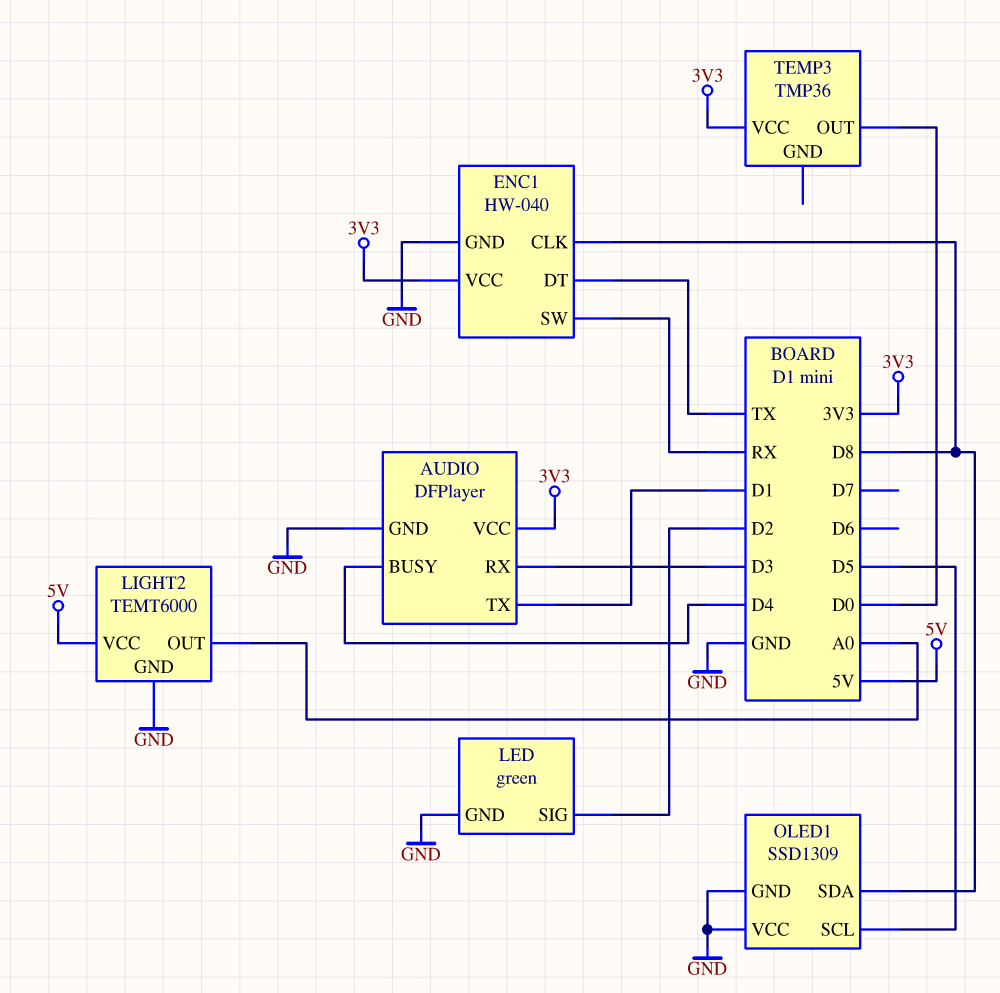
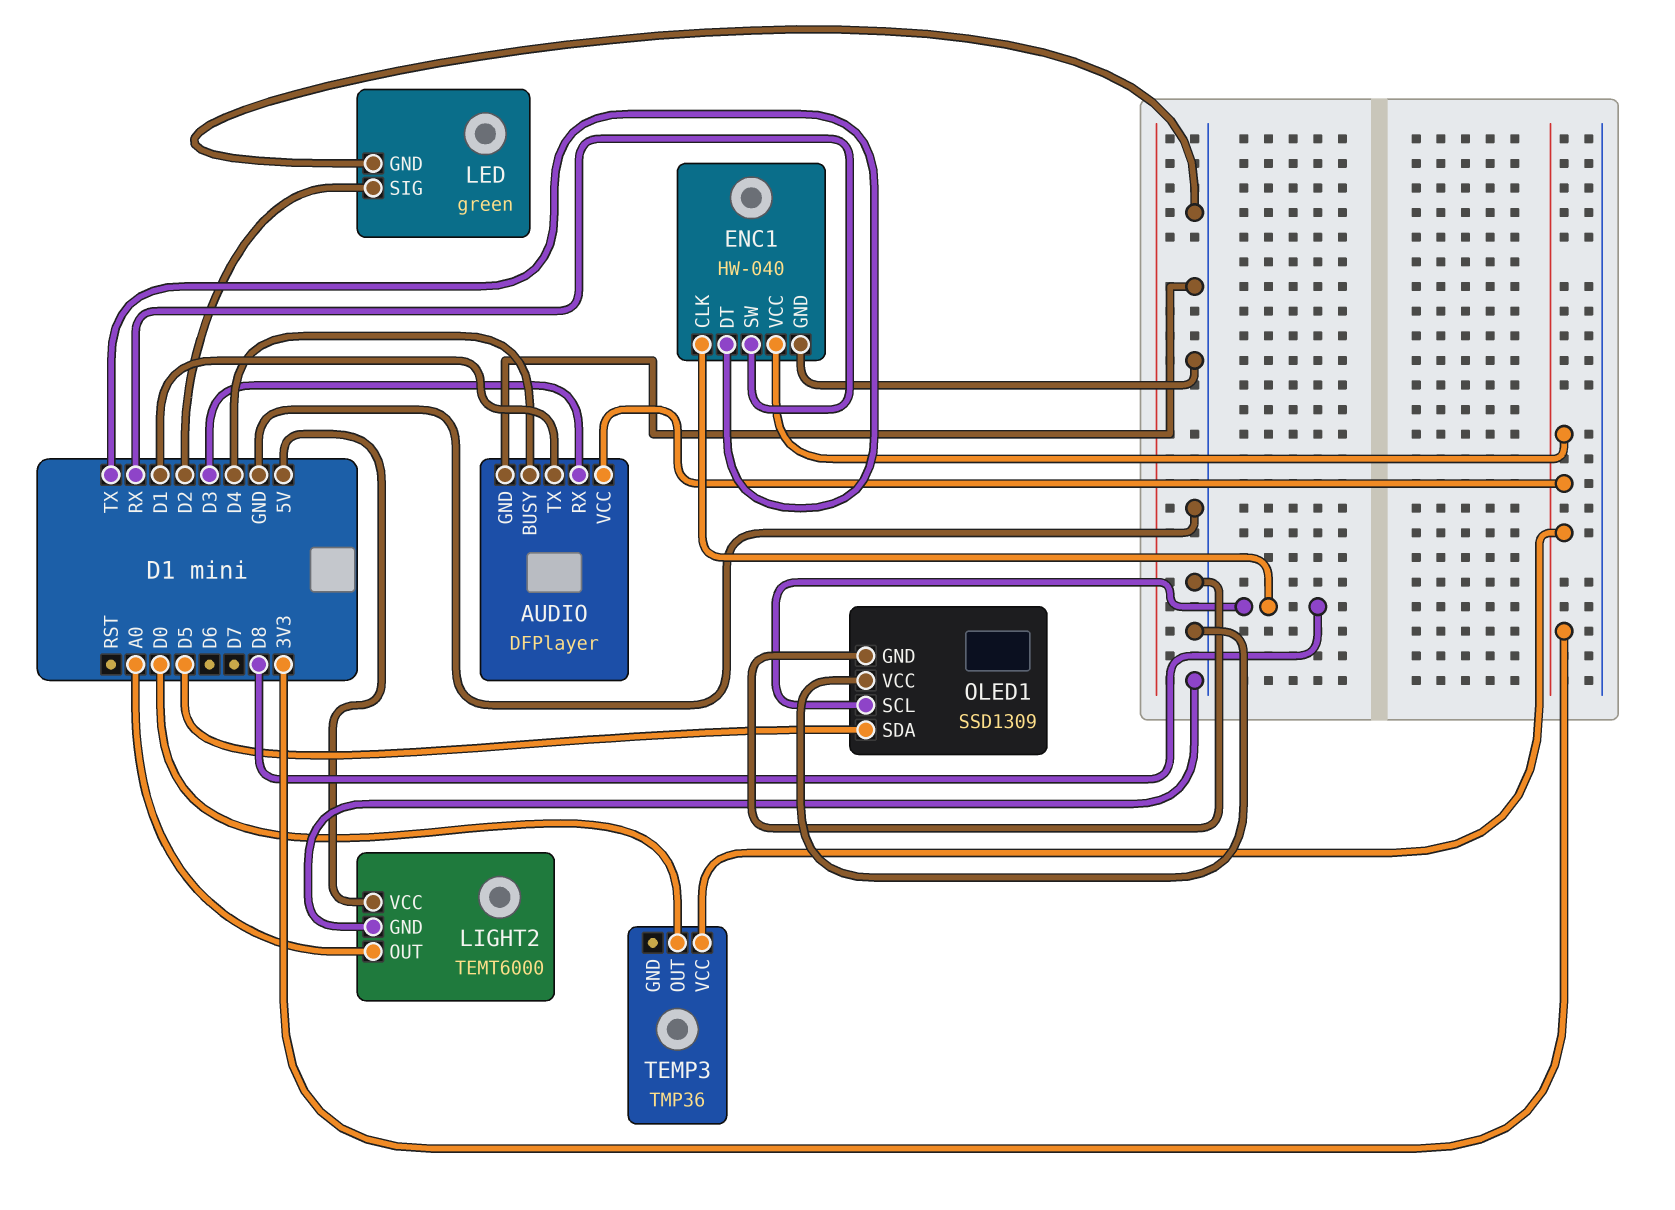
OLED1 pin SCL: D5 -> D8
OLED1 pin SDA: D8 -> D5

